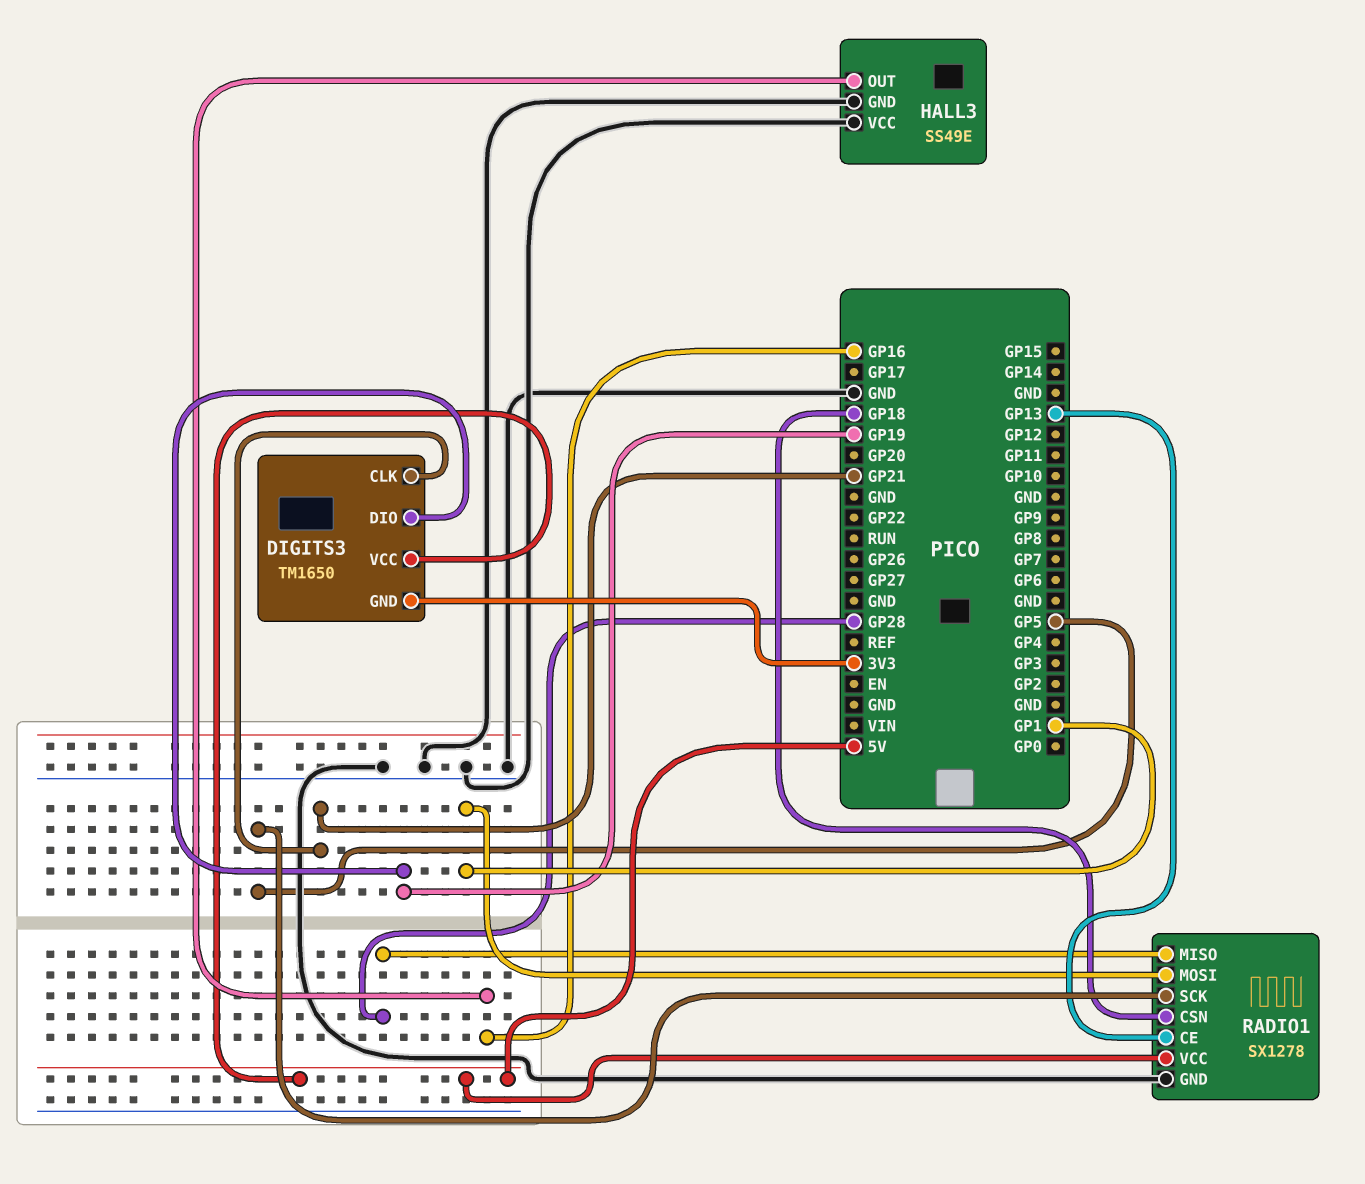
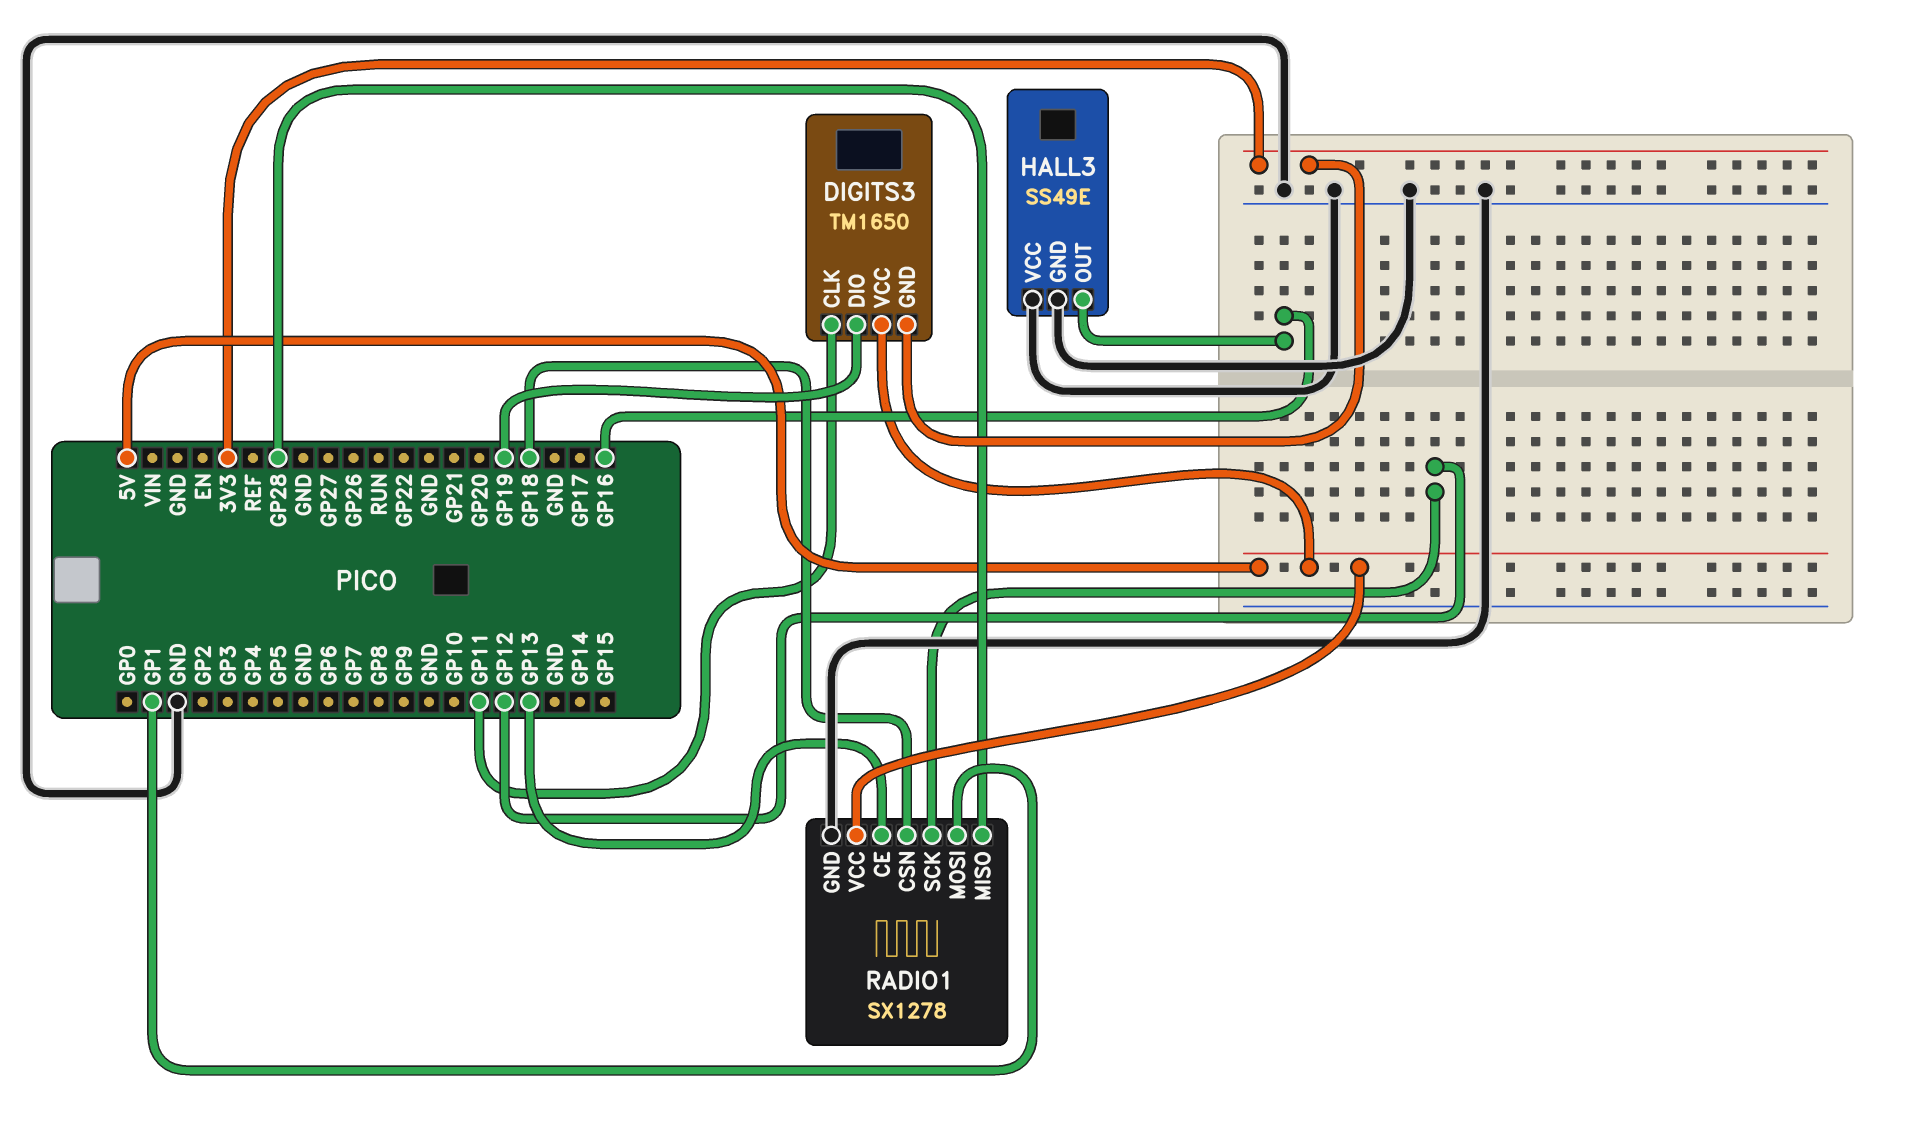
DIGITS3 pin CLK: GP21 -> GP11
RADIO1 pin SCK: GP5 -> GP12

